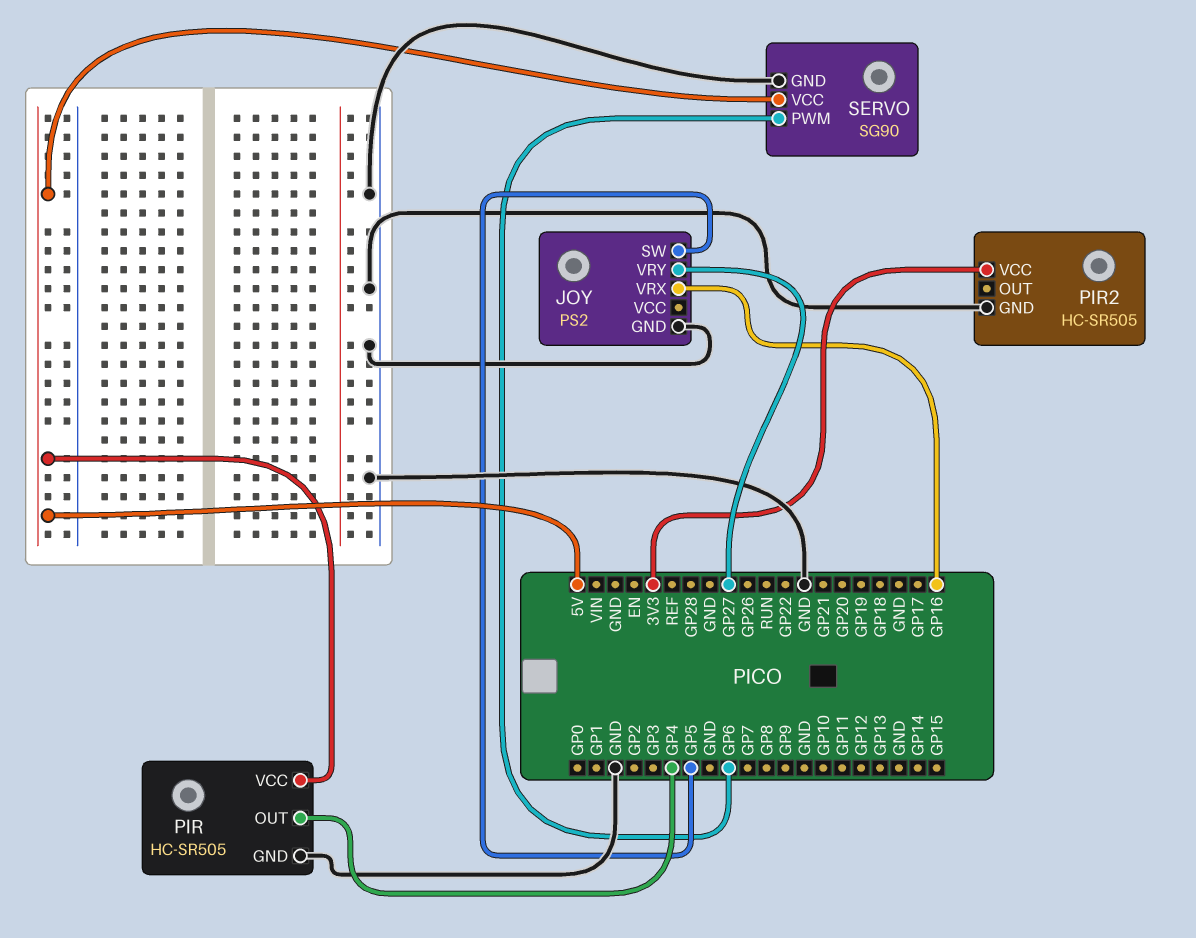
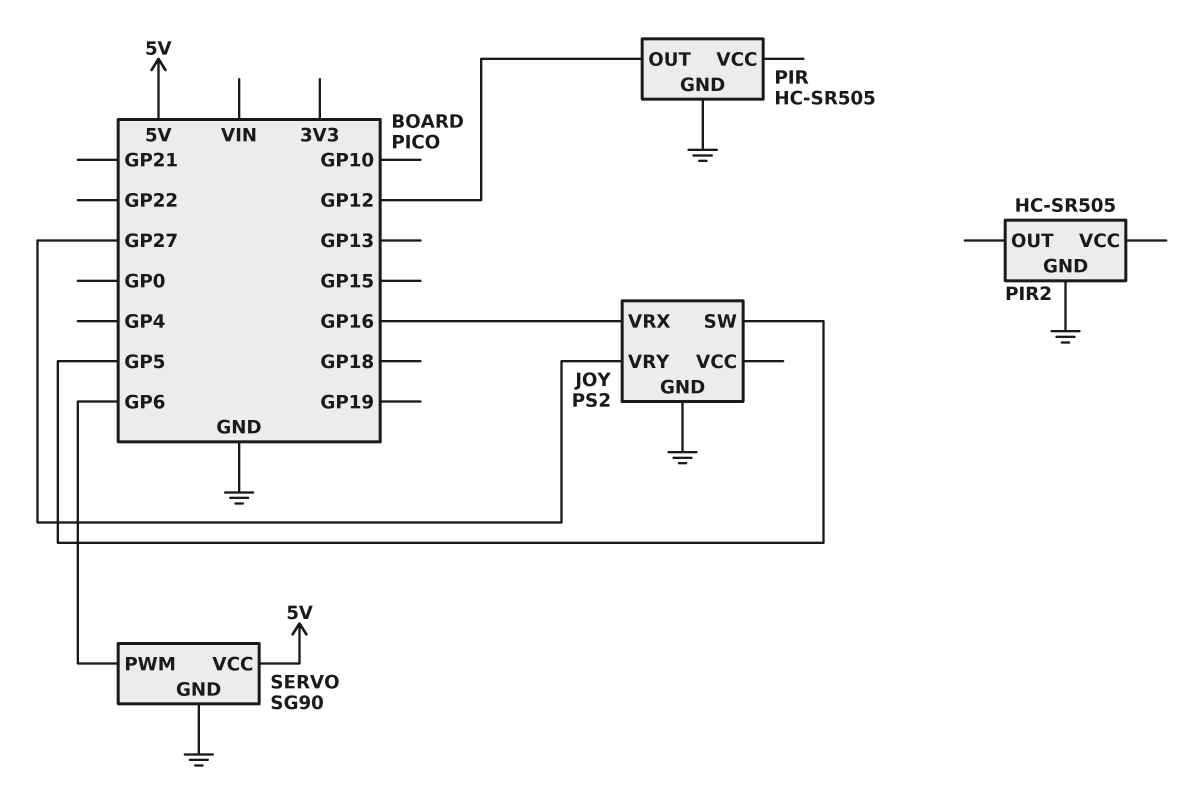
PIR pin OUT: GP4 -> GP12
PIR pin VCC: 5V -> none
PIR2 pin VCC: 3V3 -> none

